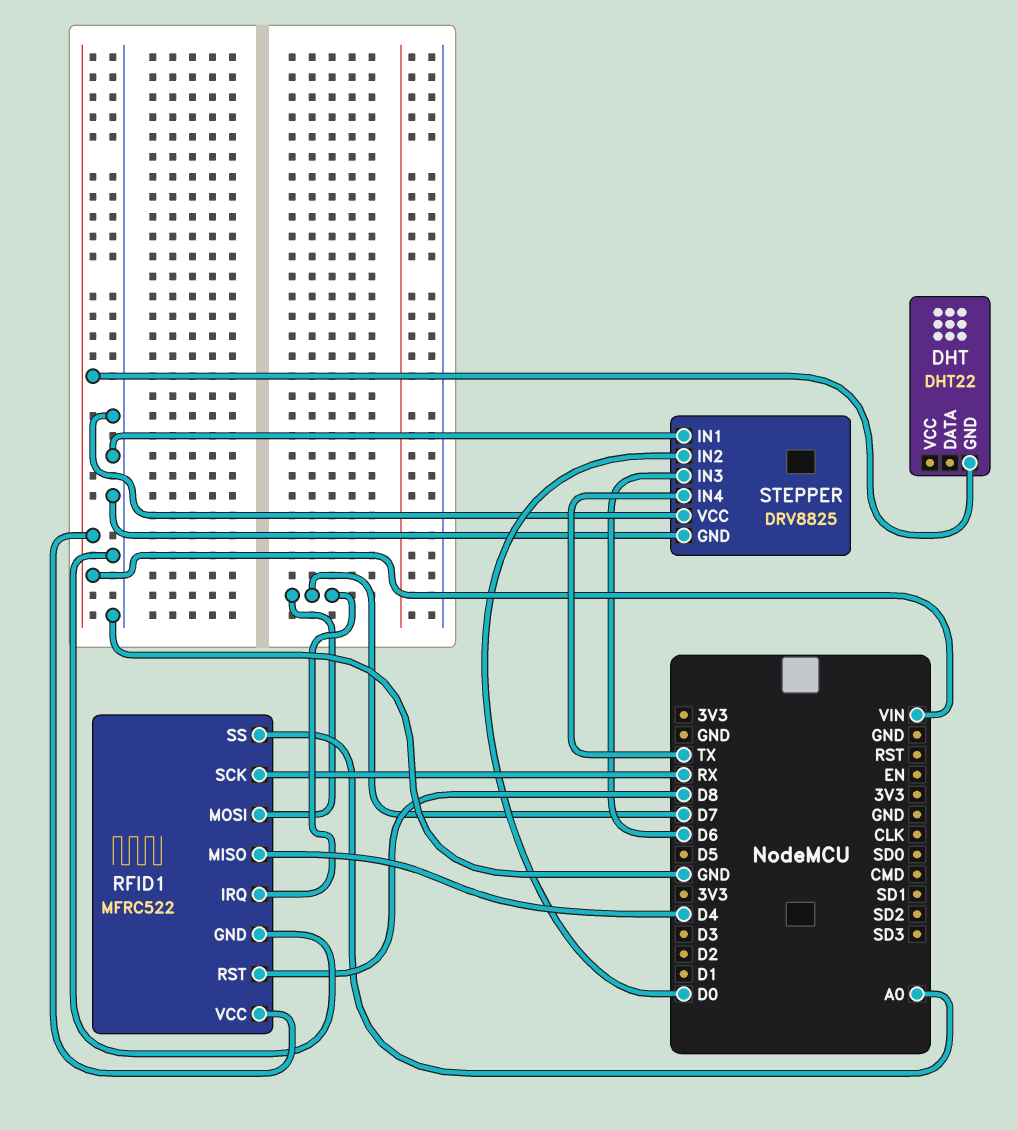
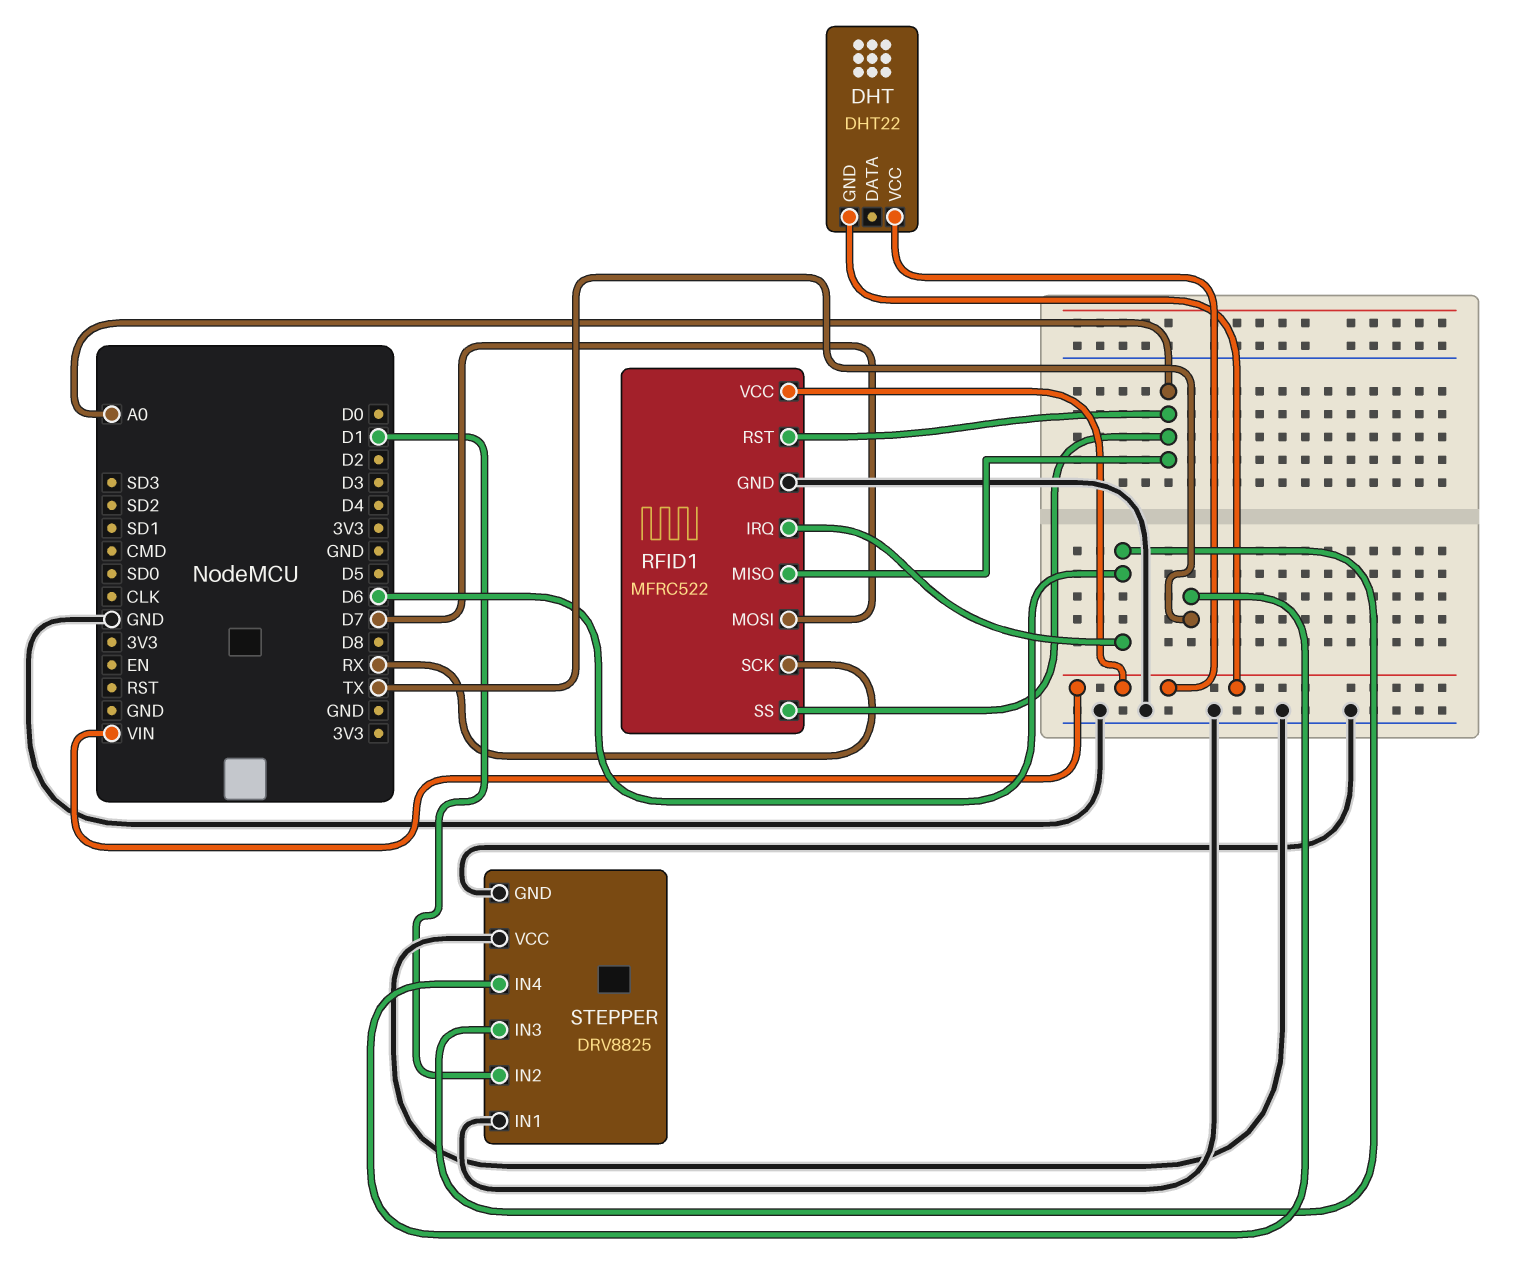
DHT pin VCC: none -> VIN
RFID1 pin IRQ: D7 -> D6
RFID1 pin MISO: D4 -> A0
RFID1 pin RST: D8 -> A0
STEPPER pin IN2: D0 -> D1

